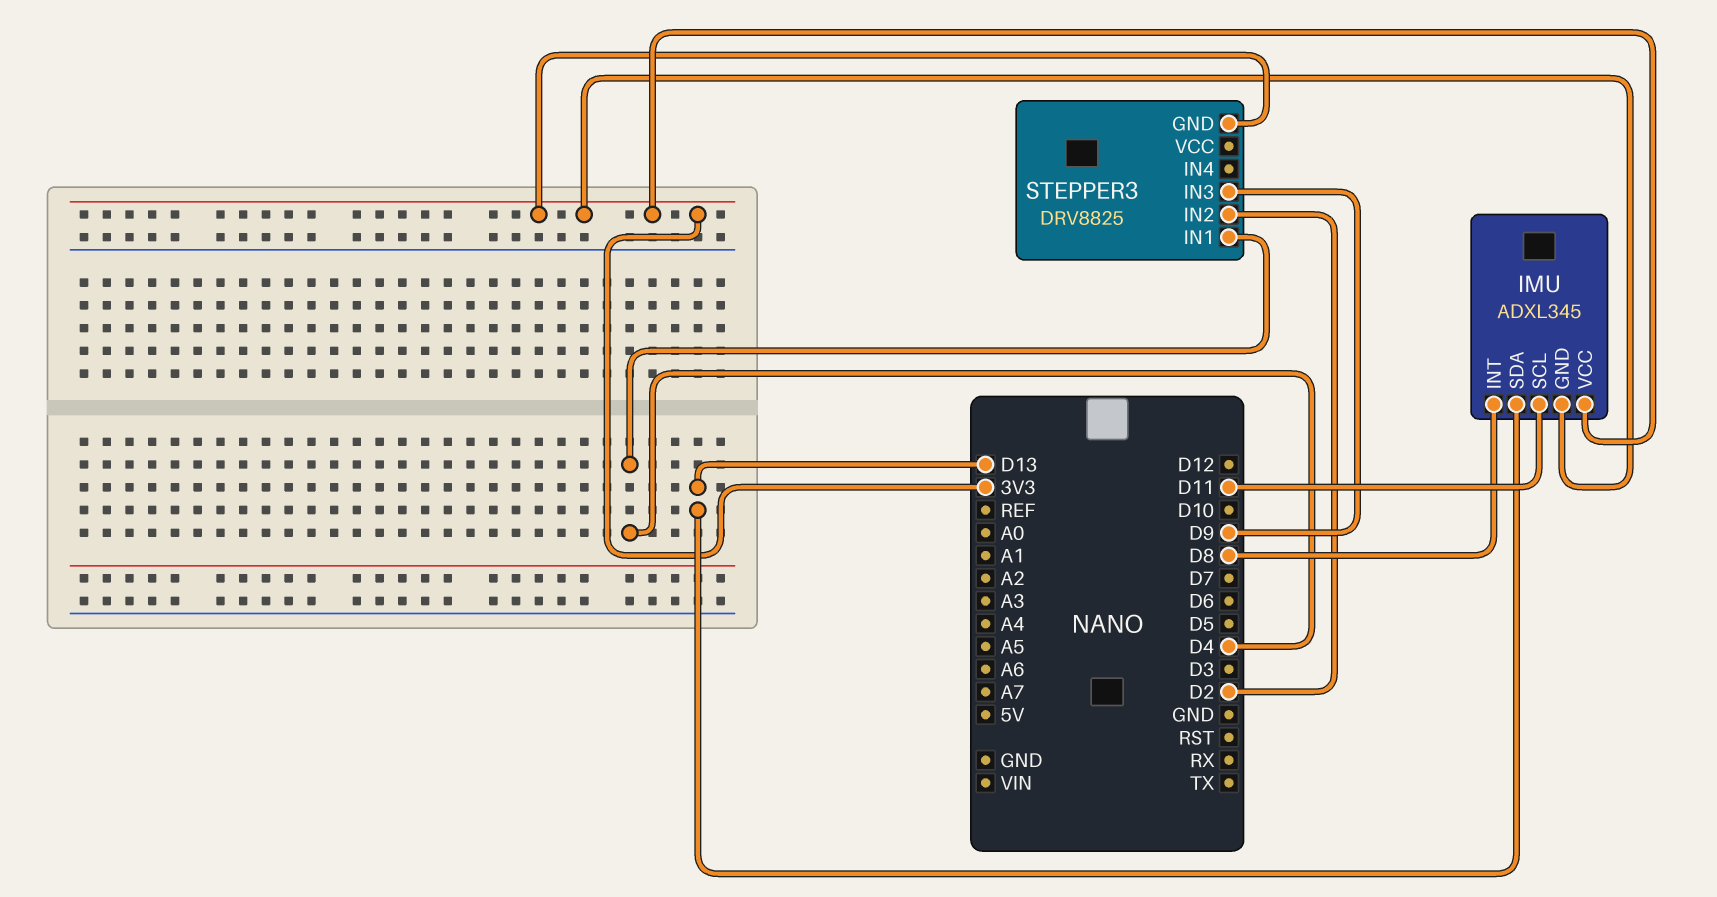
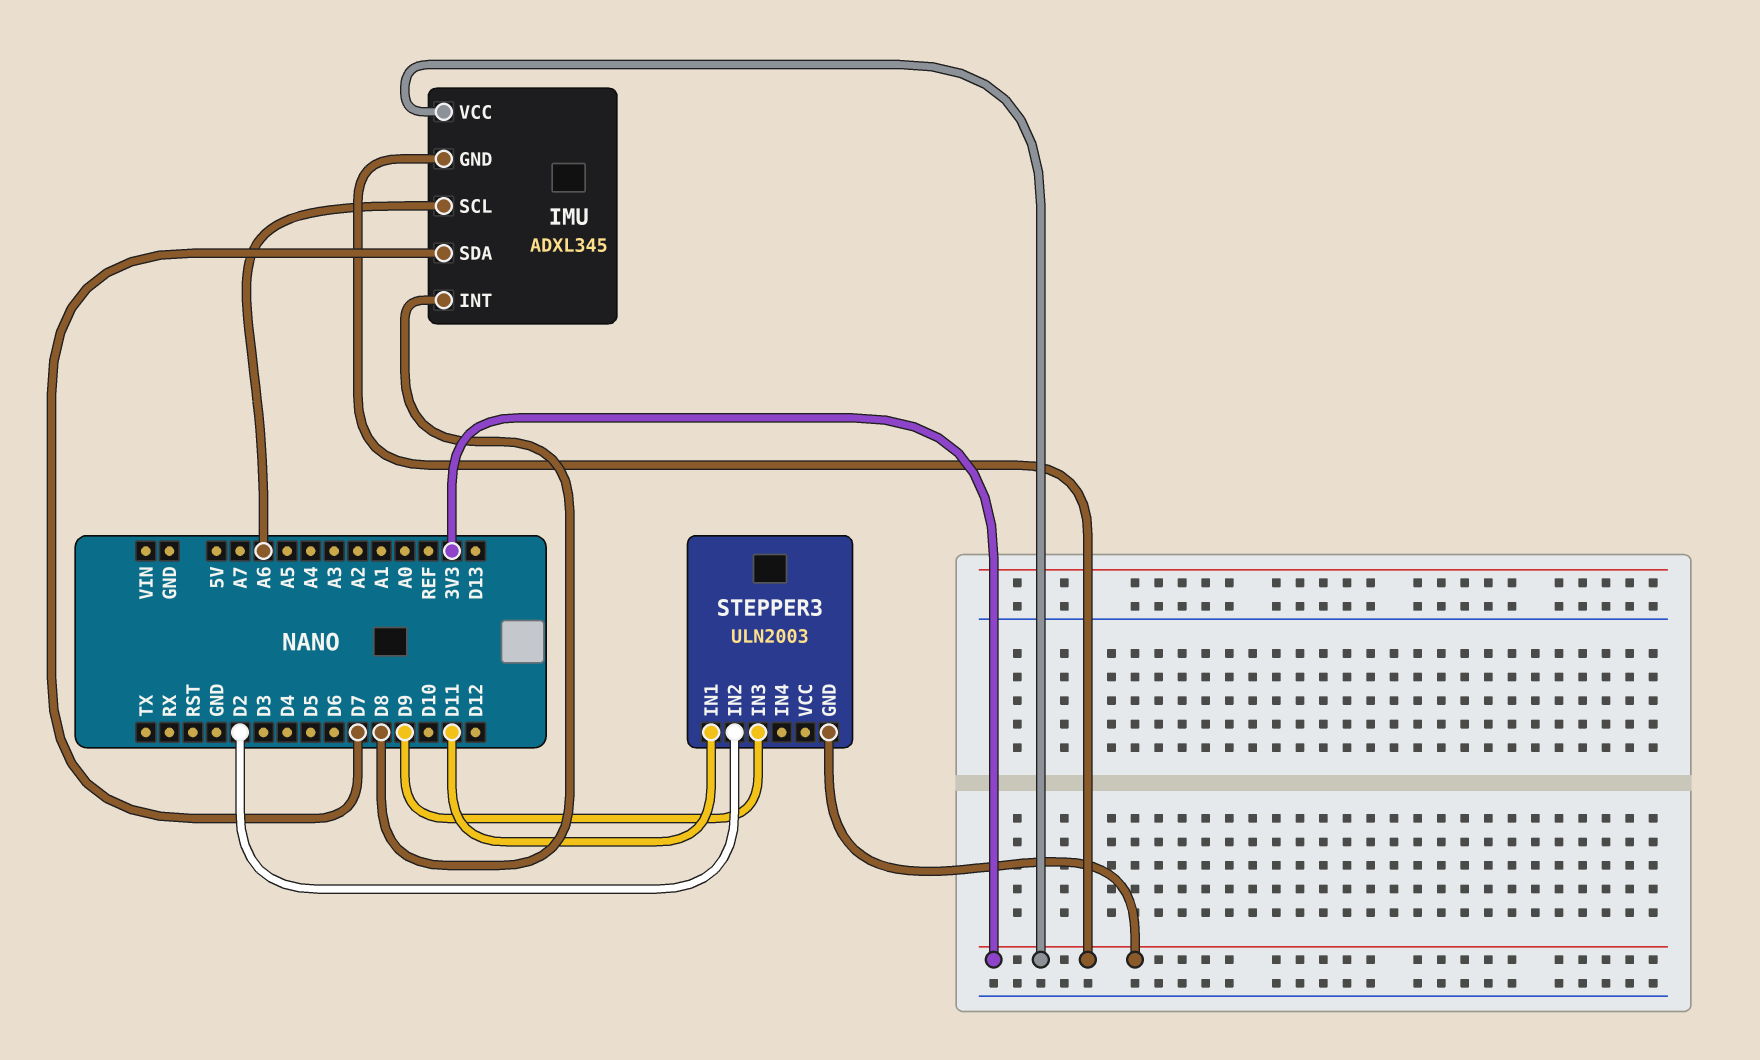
IMU pin SCL: D11 -> A6
IMU pin SDA: D13 -> D7
STEPPER3: DRV8825 -> ULN2003
STEPPER3 pin IN1: D4 -> D11

